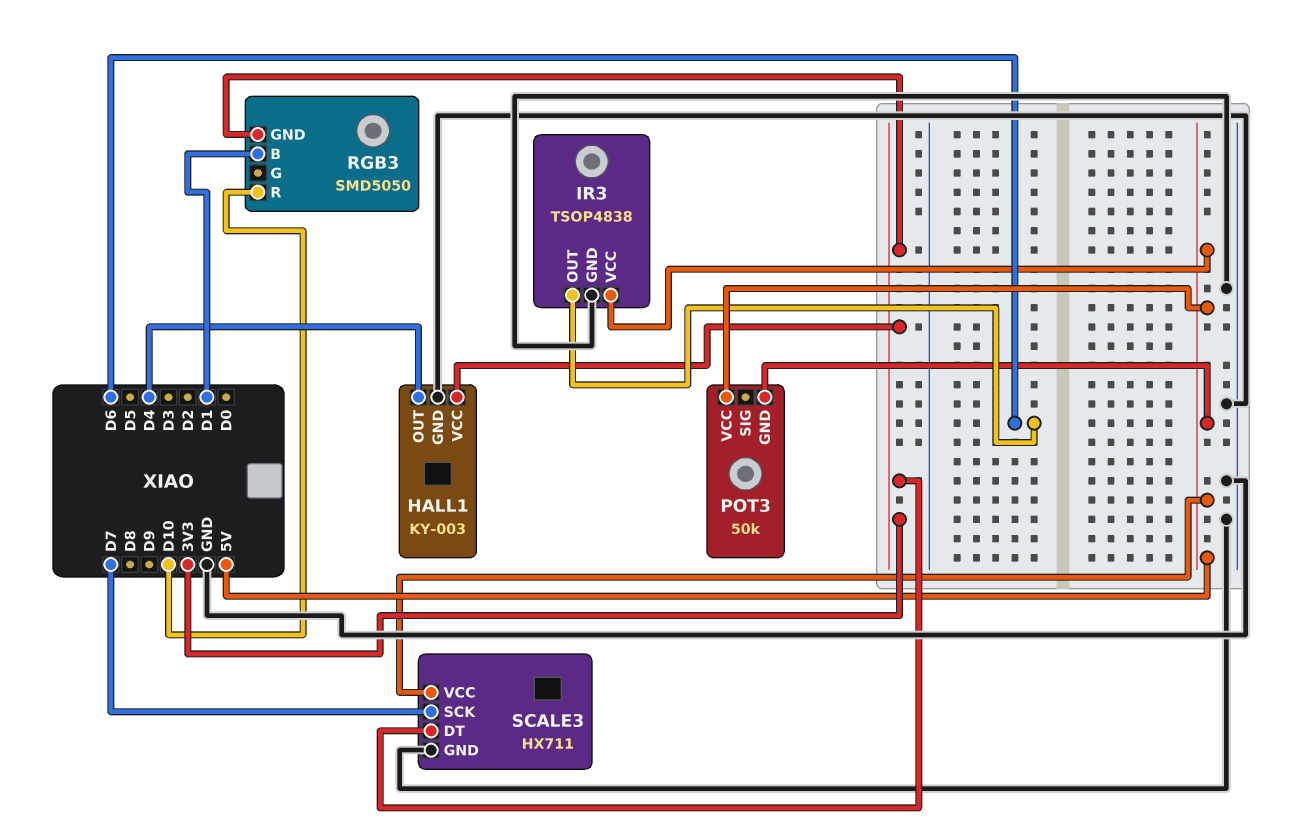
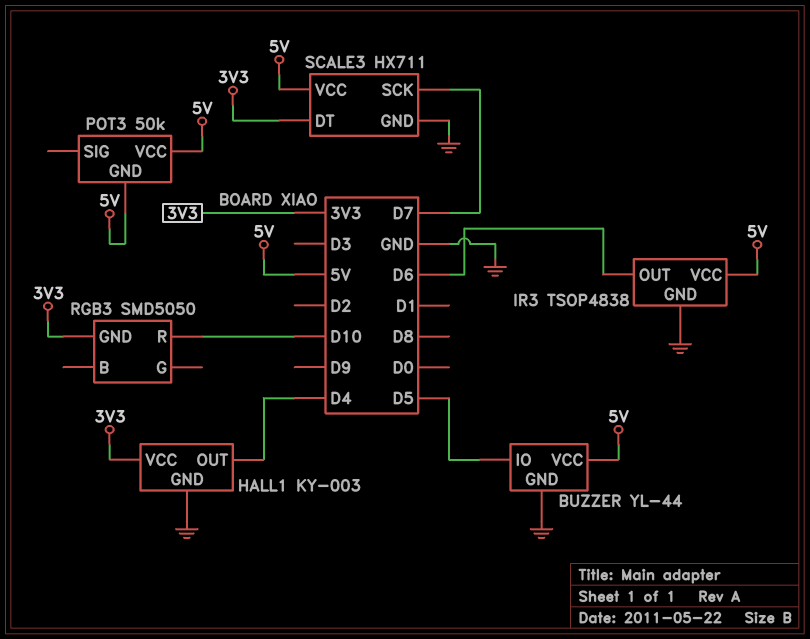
BUZZER: none -> YL-44
BUZZER pin GND: none -> GND
BUZZER pin IO: none -> D5
BUZZER pin VCC: none -> 5V
RGB3 pin B: D1 -> none

